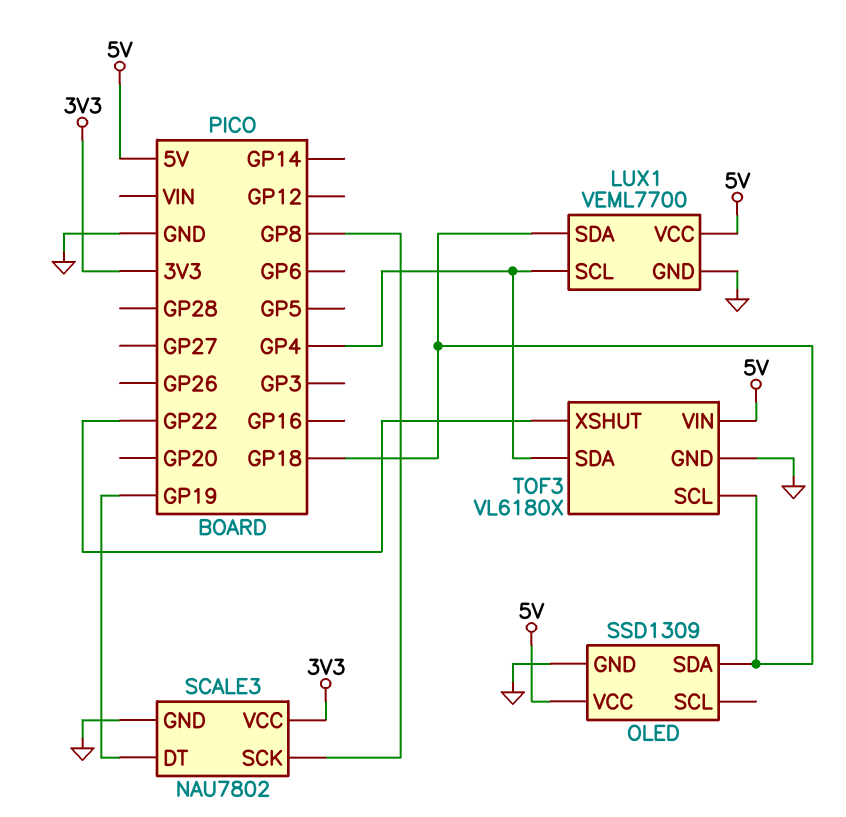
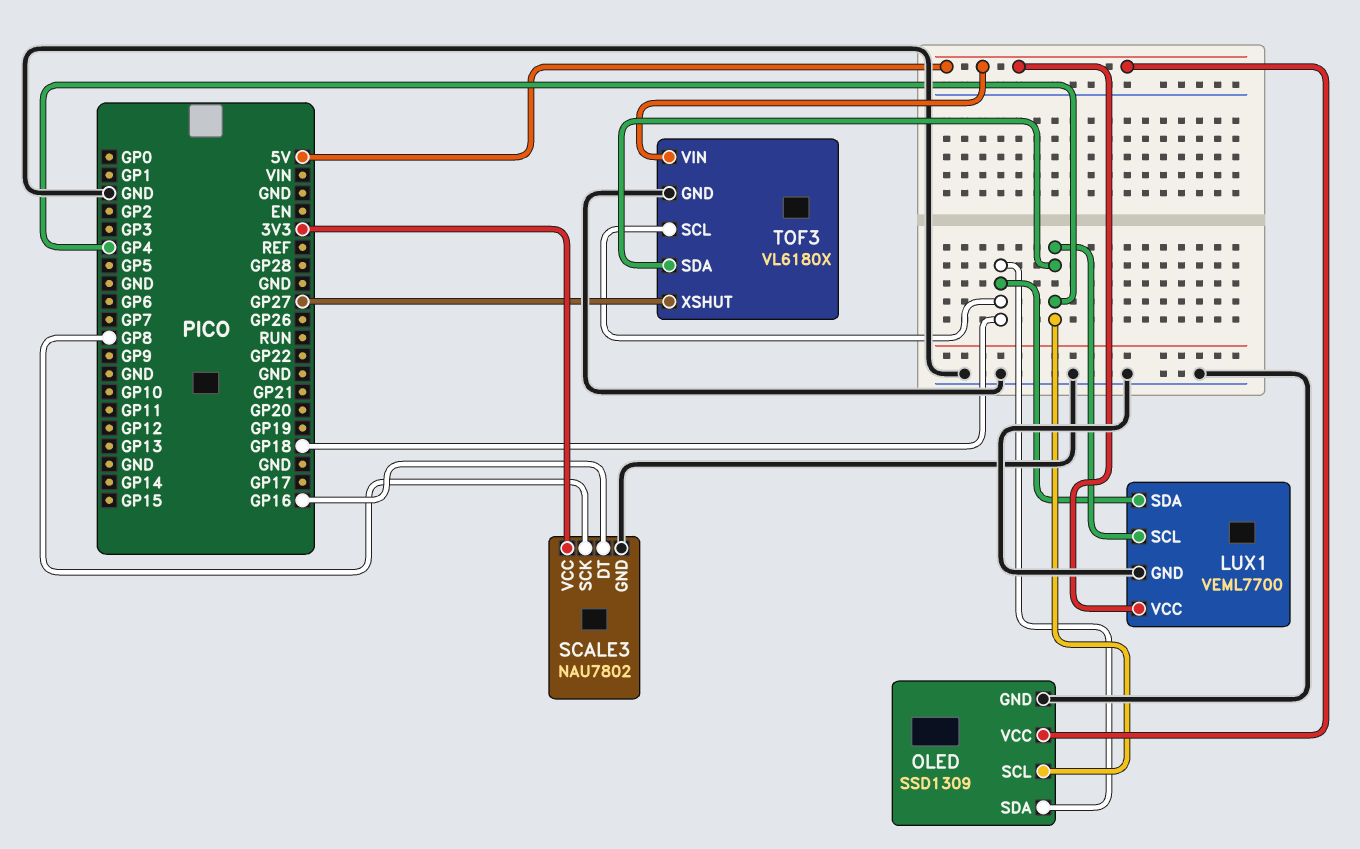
OLED pin SCL: none -> GP4
SCALE3 pin DT: GP19 -> GP16
TOF3 pin XSHUT: GP22 -> GP27

